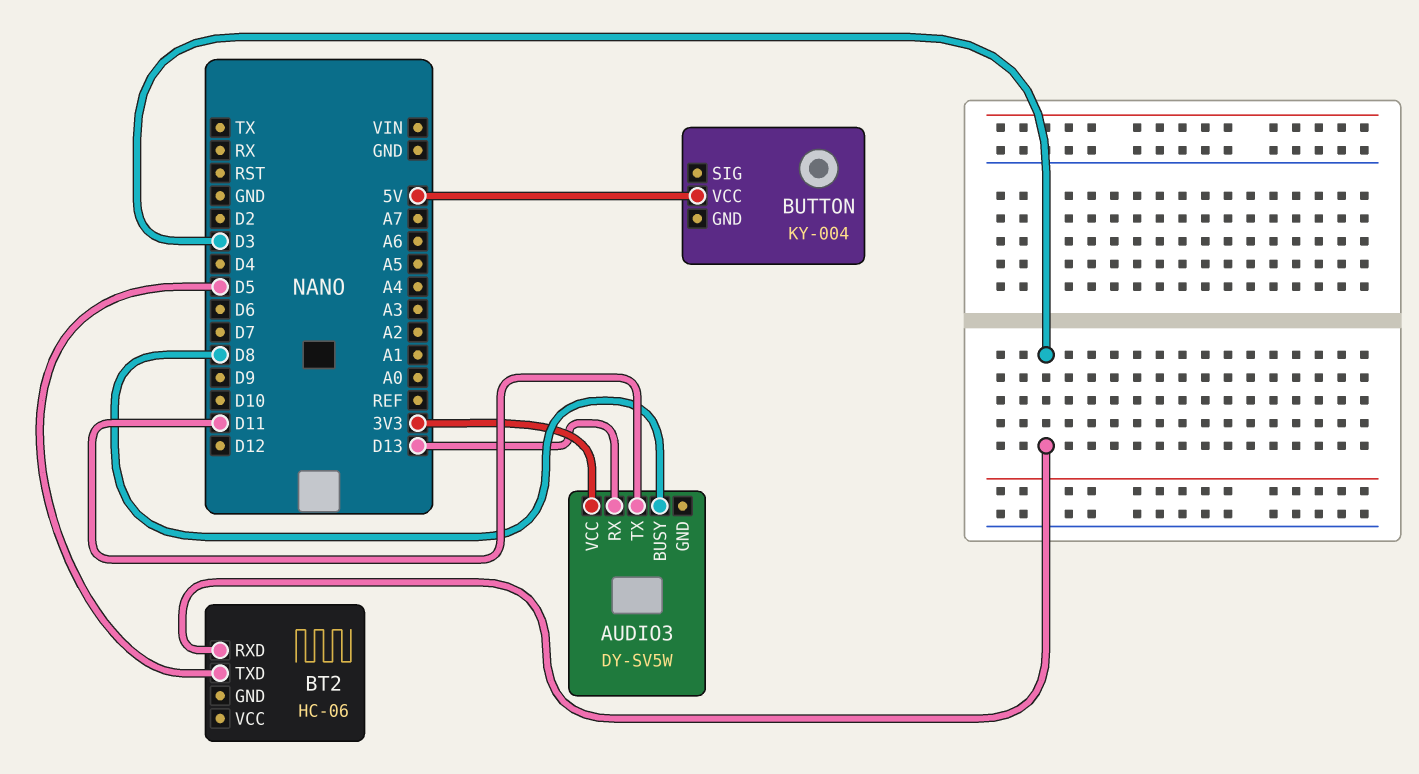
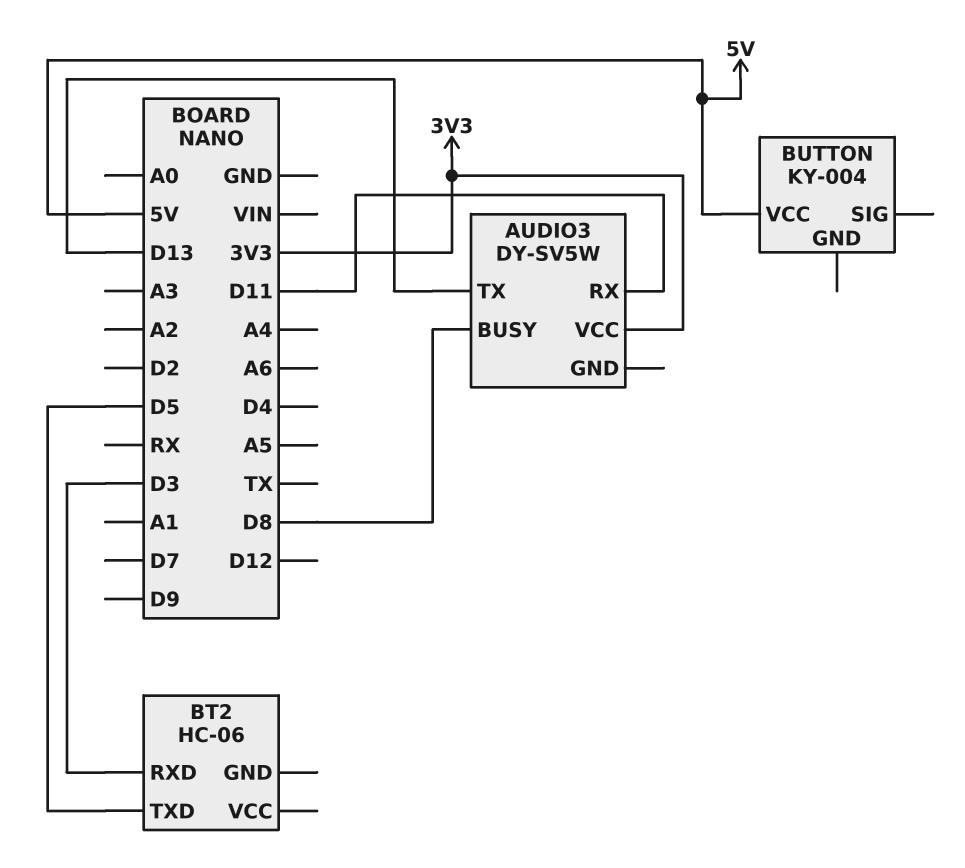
AUDIO3 pin RX: D13 -> D11
AUDIO3 pin TX: D11 -> D13

